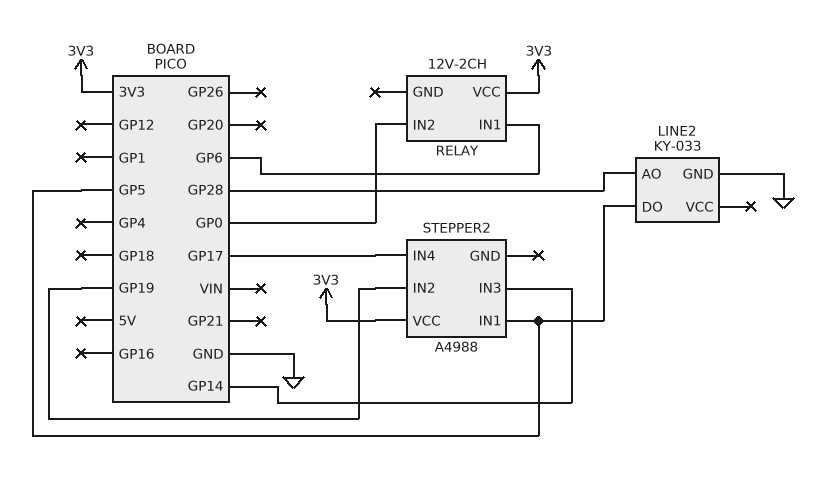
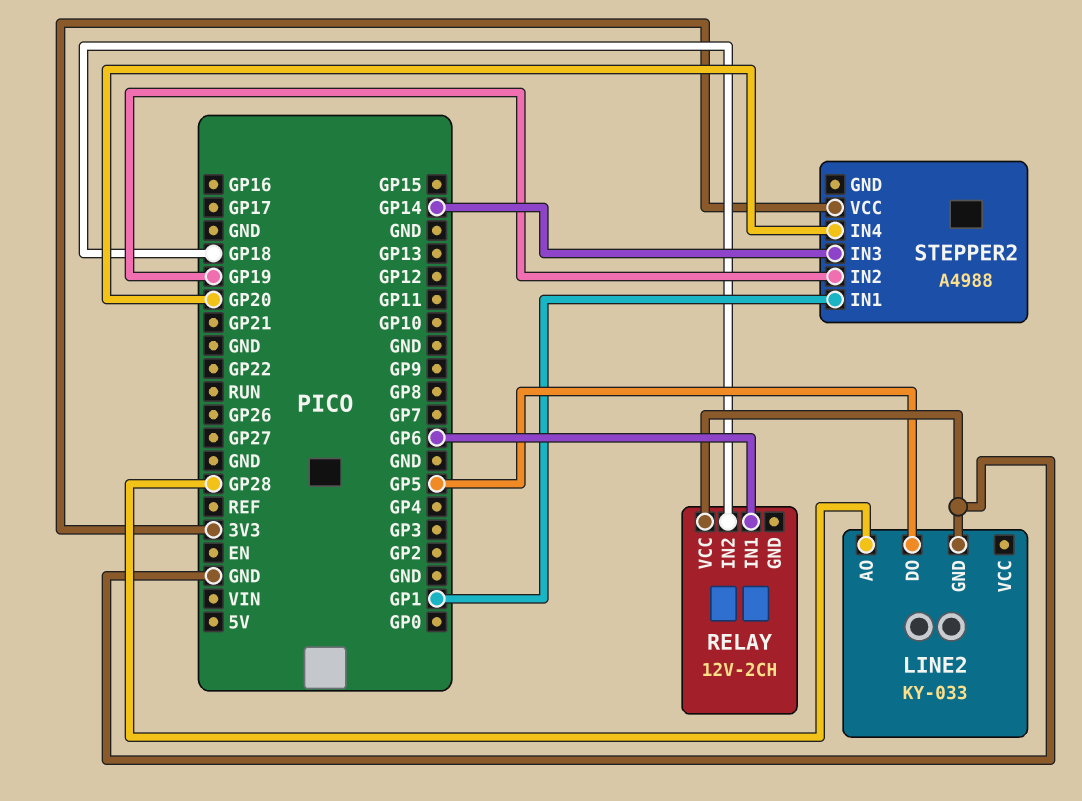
RELAY pin IN2: GP0 -> GP18
RELAY pin VCC: 3V3 -> GND
STEPPER2 pin IN1: GP5 -> GP1
STEPPER2 pin IN4: GP17 -> GP20

